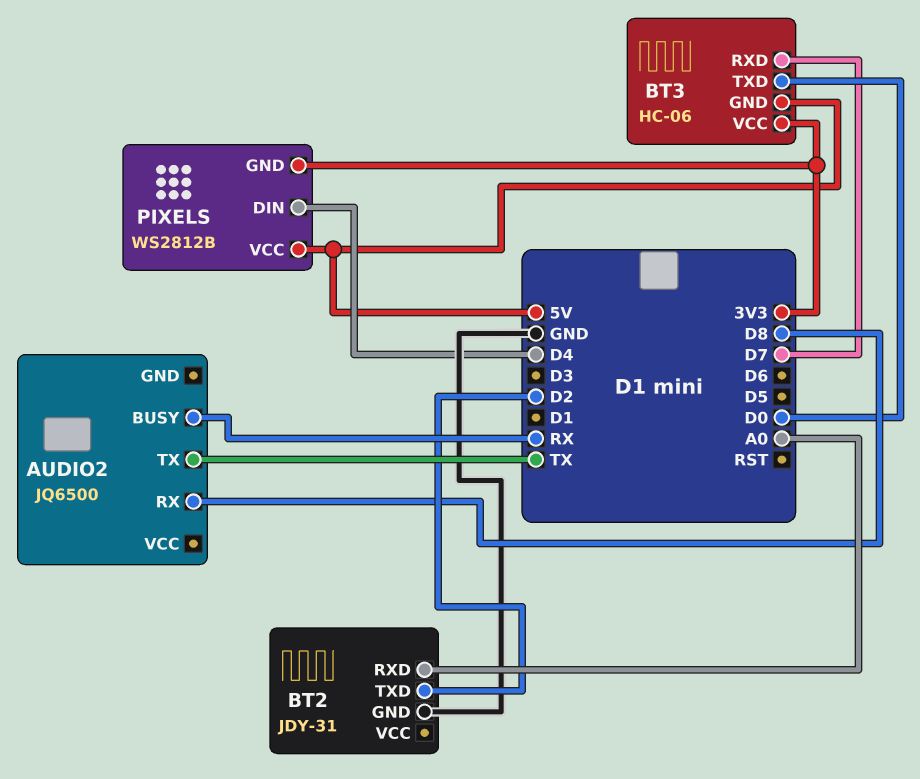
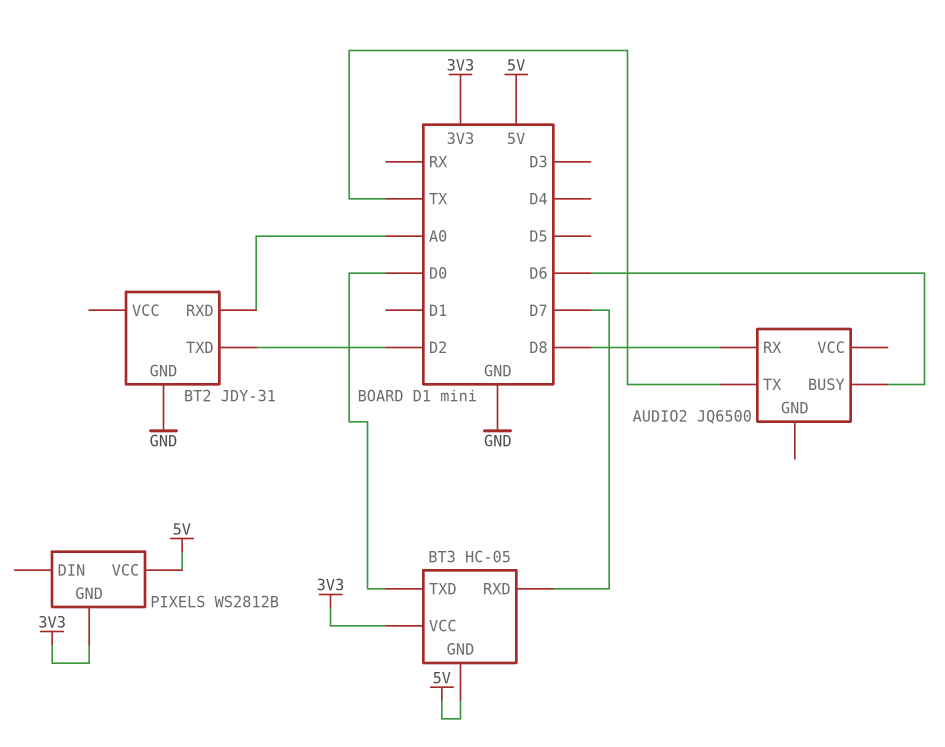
AUDIO2 pin BUSY: RX -> D6
BT3: HC-06 -> HC-05
PIXELS pin DIN: D4 -> none

